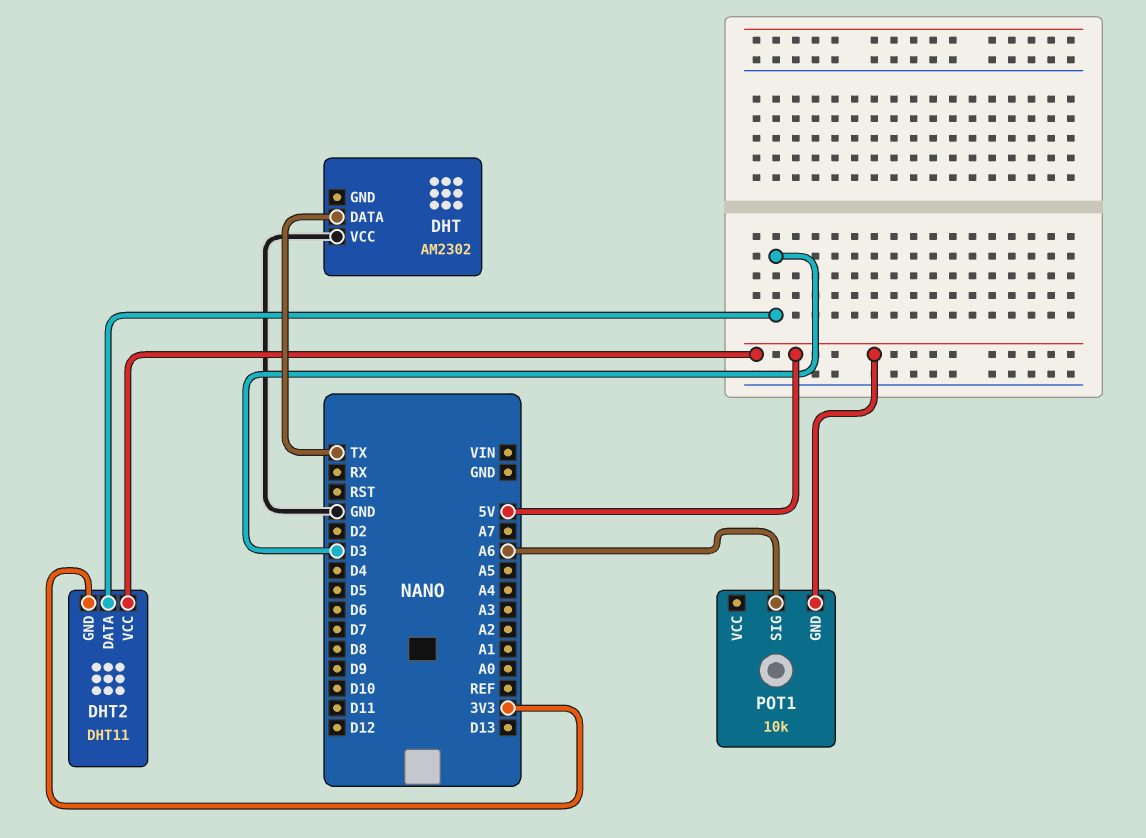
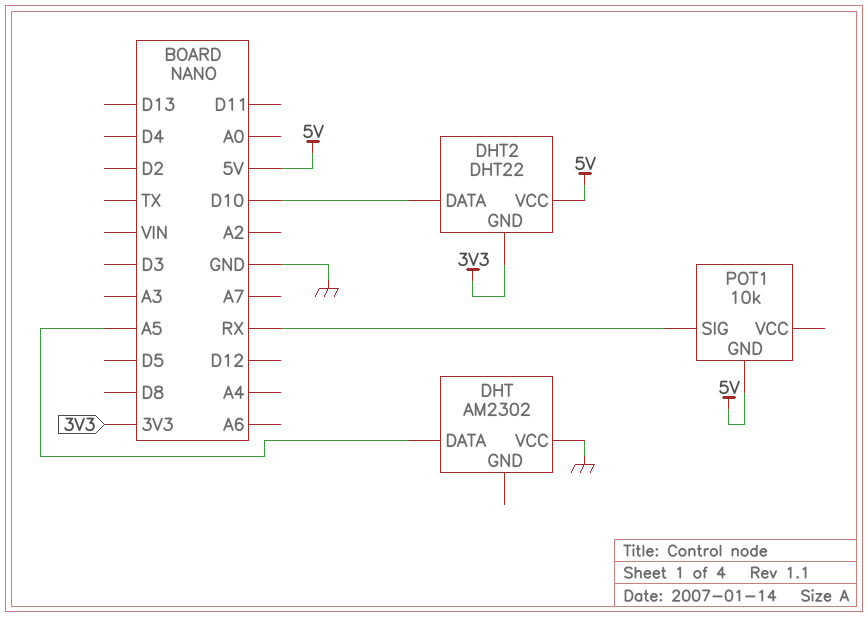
DHT pin DATA: TX -> A5
DHT2: DHT11 -> DHT22
DHT2 pin DATA: D3 -> D10
POT1 pin SIG: A6 -> RX

